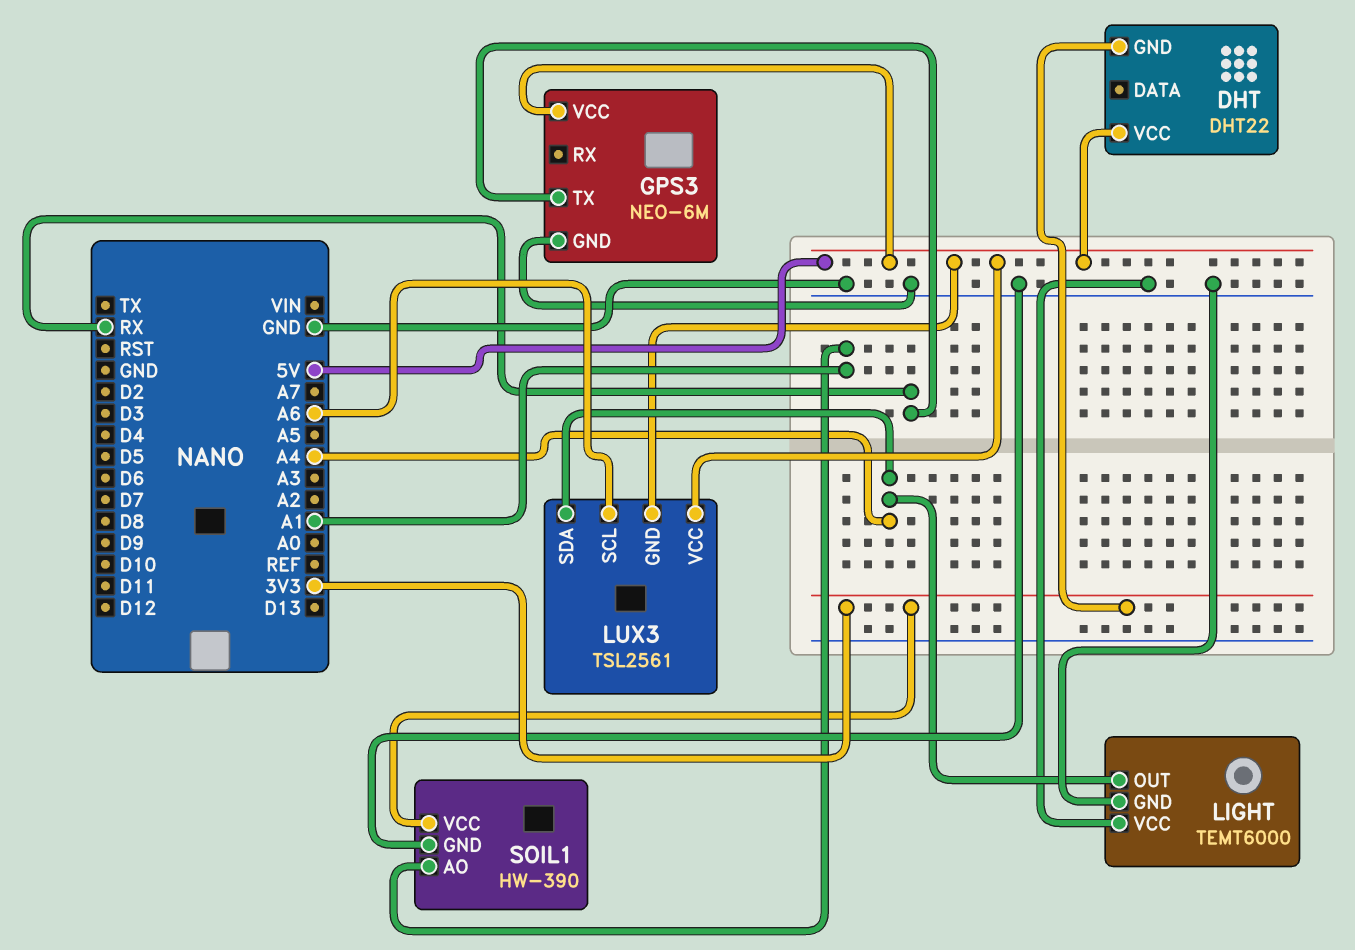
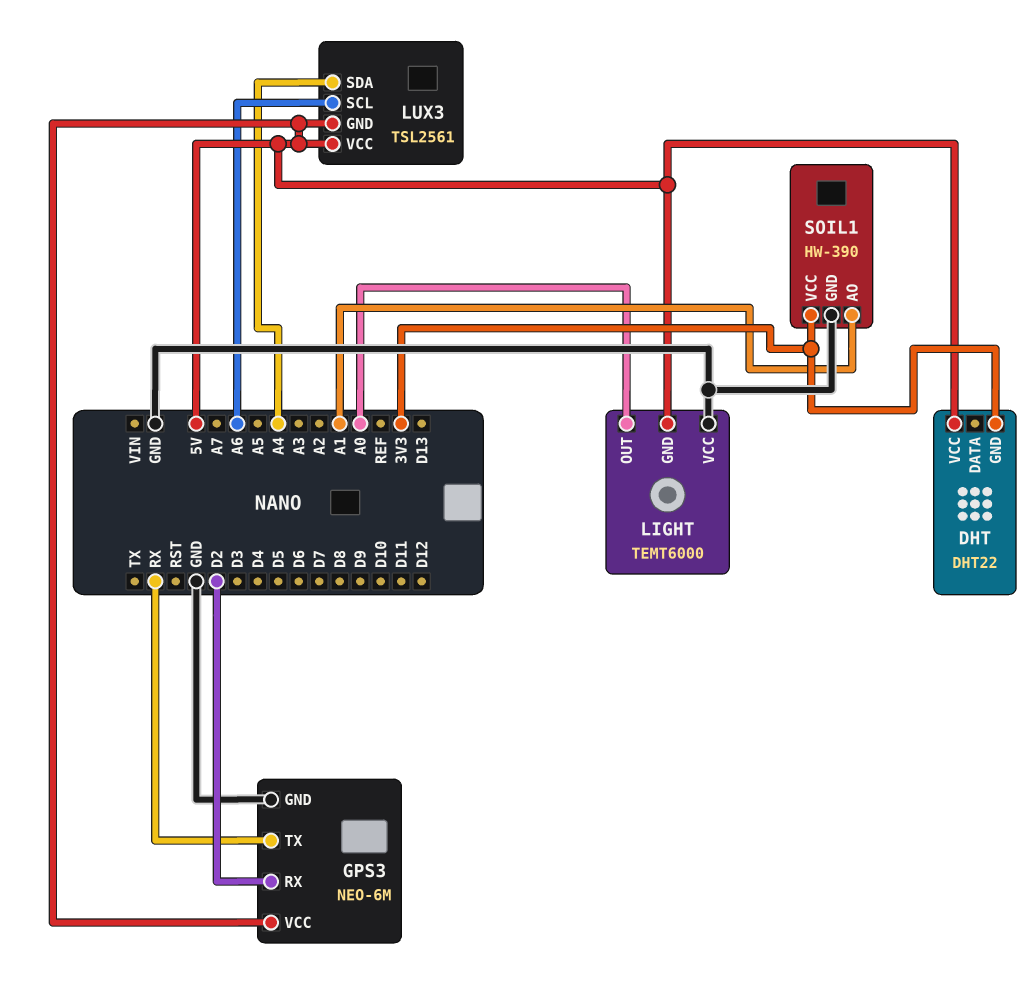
GPS3 pin RX: none -> D2
LIGHT pin GND: GND -> 5V
LIGHT pin OUT: A4 -> A0

